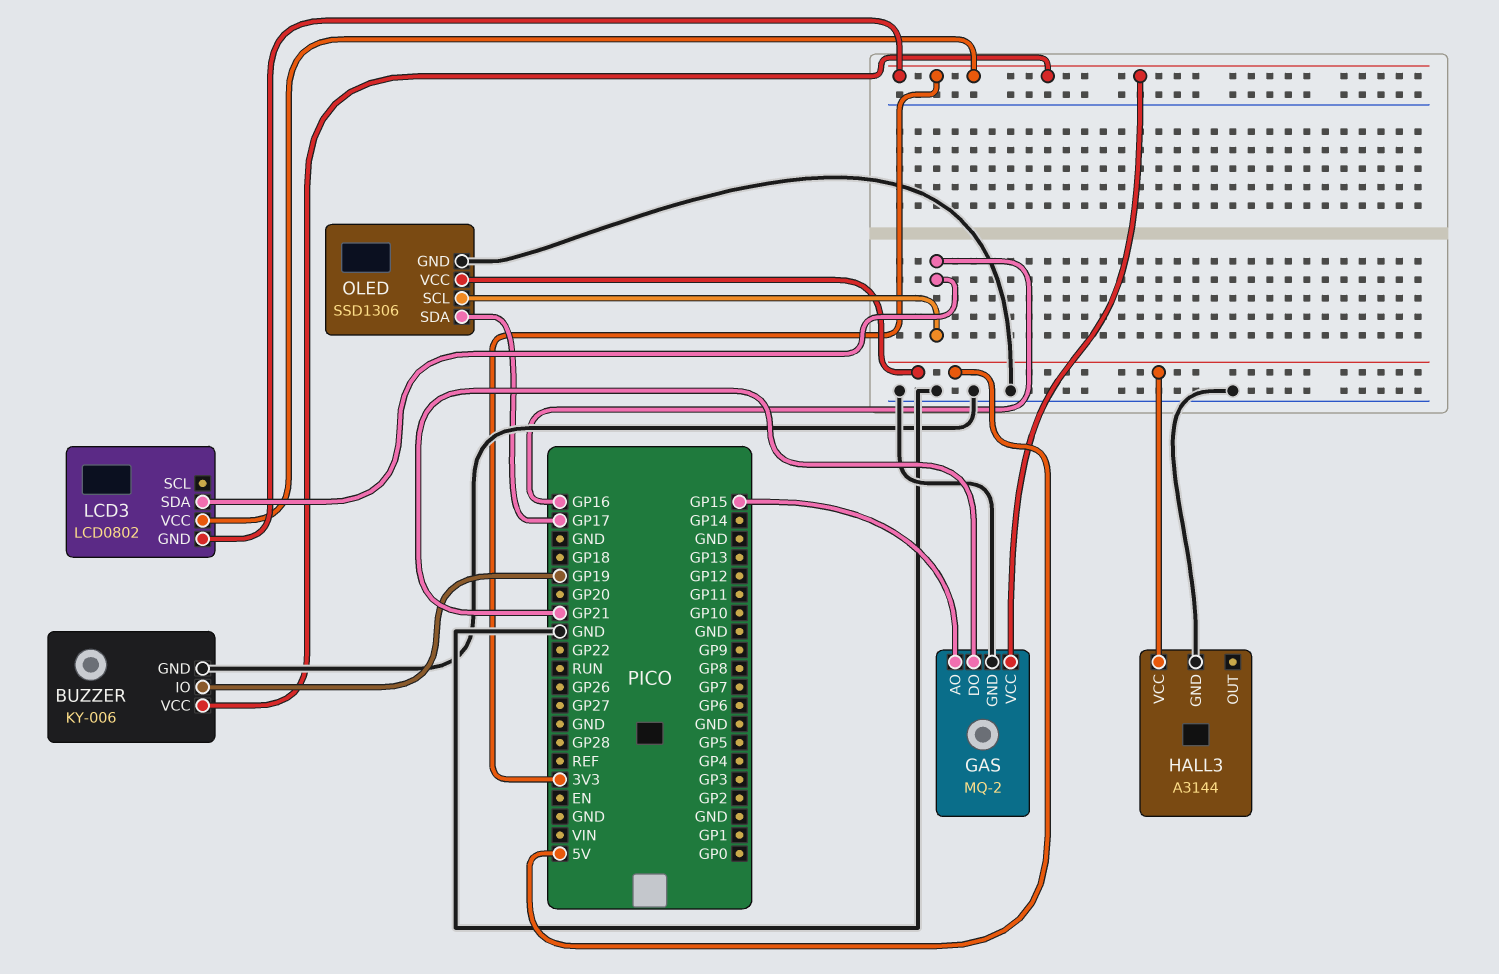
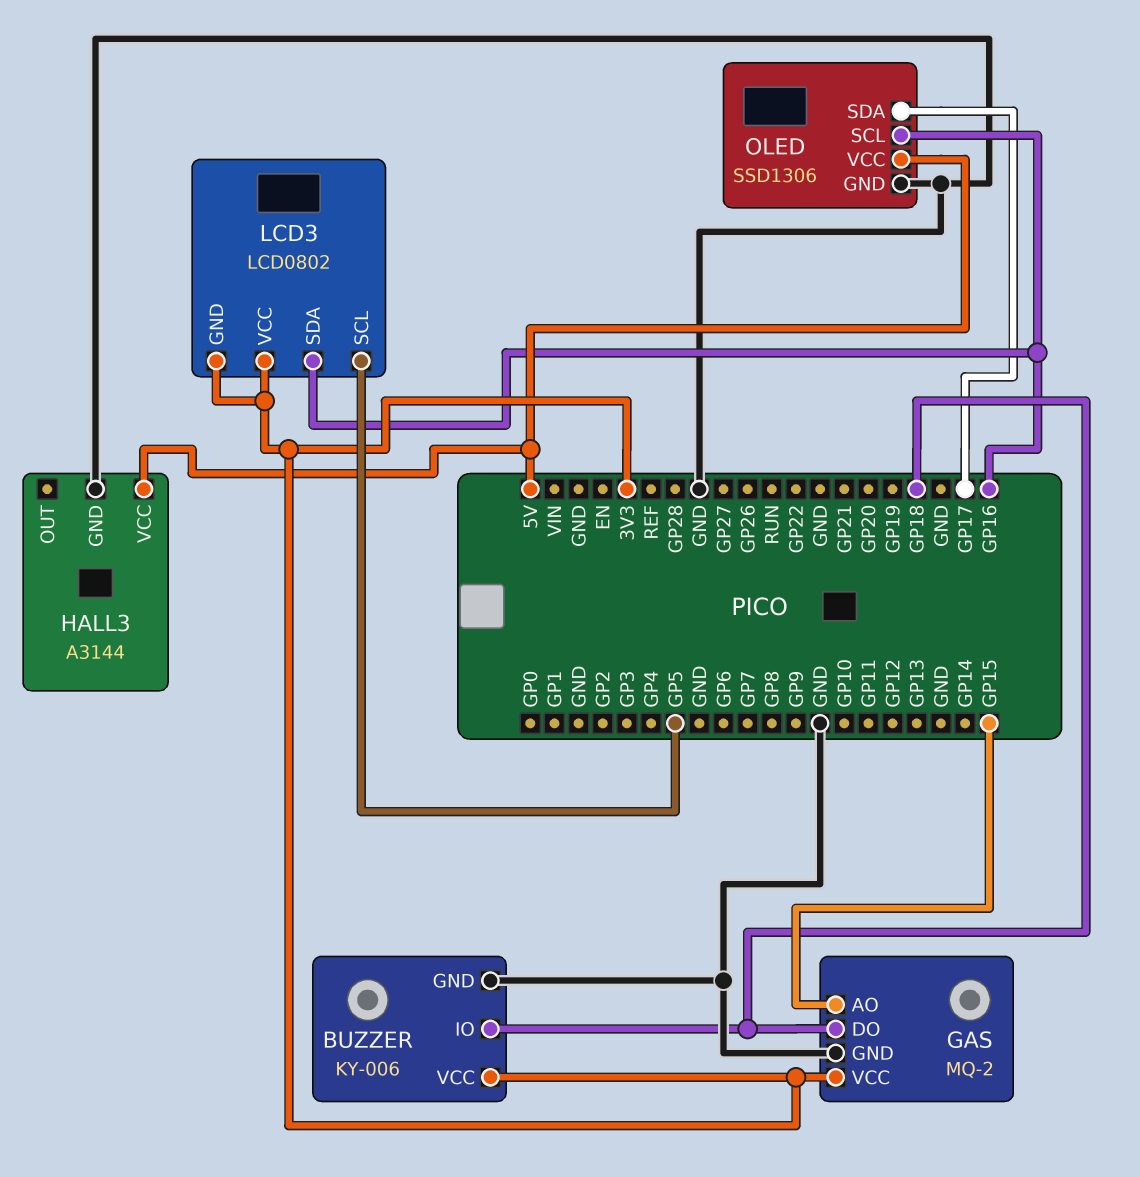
BUZZER pin IO: GP19 -> GP18
GAS pin DO: GP21 -> GP18
LCD3 pin SCL: none -> GP5

